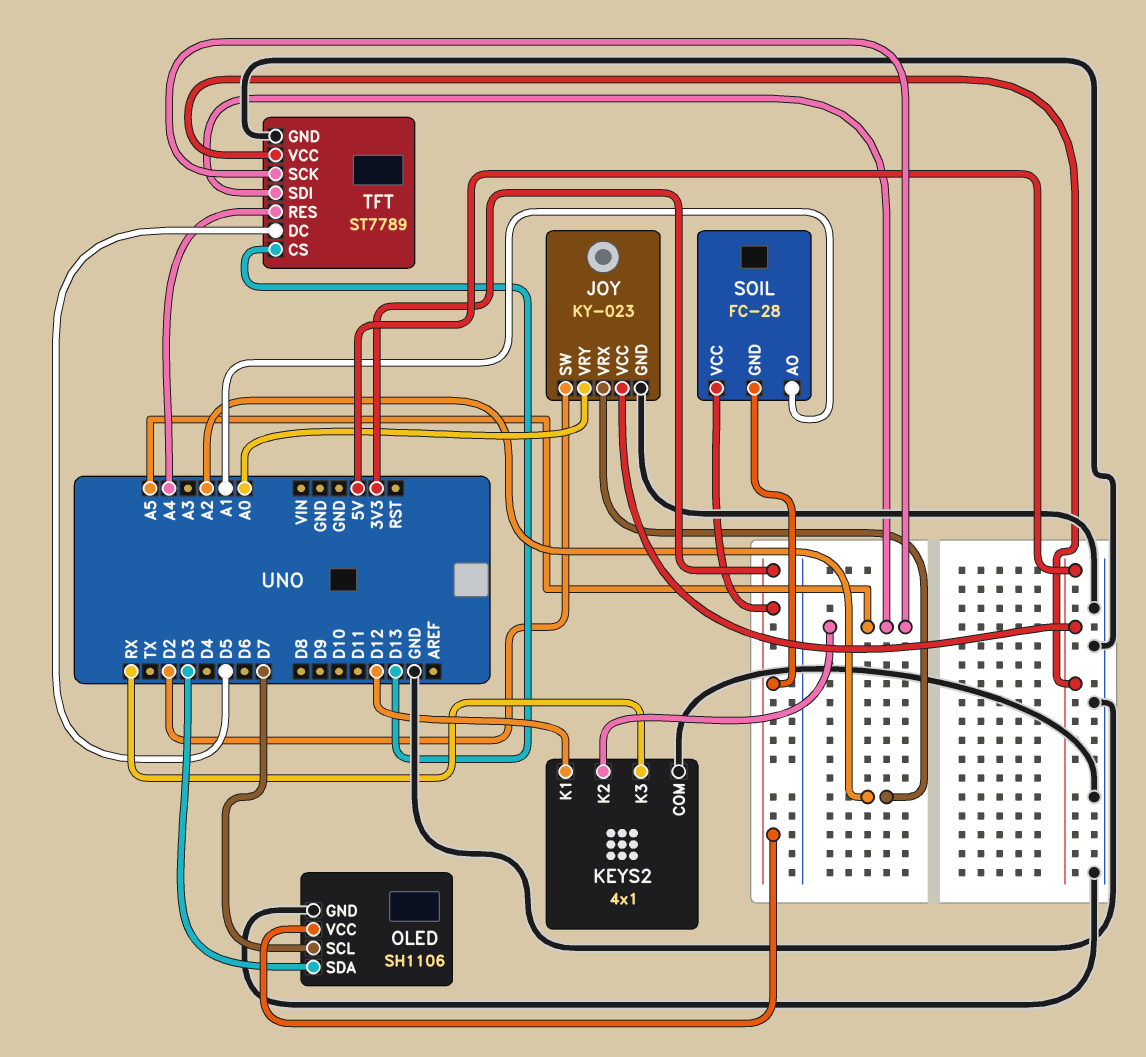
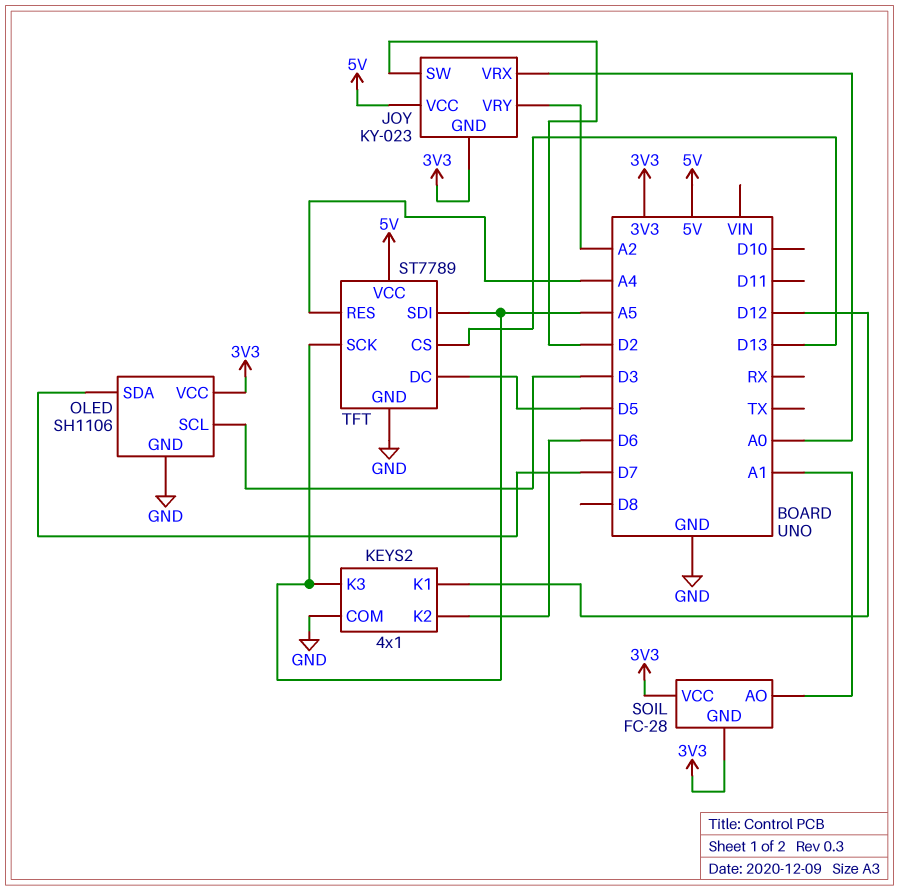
JOY pin GND: GND -> 3V3
JOY pin VRX: A2 -> A0
JOY pin VRY: A0 -> A2
KEYS2 pin K2: A5 -> D6
KEYS2 pin K3: RX -> A5
OLED pin SCL: D7 -> D3
OLED pin SDA: D3 -> D7

